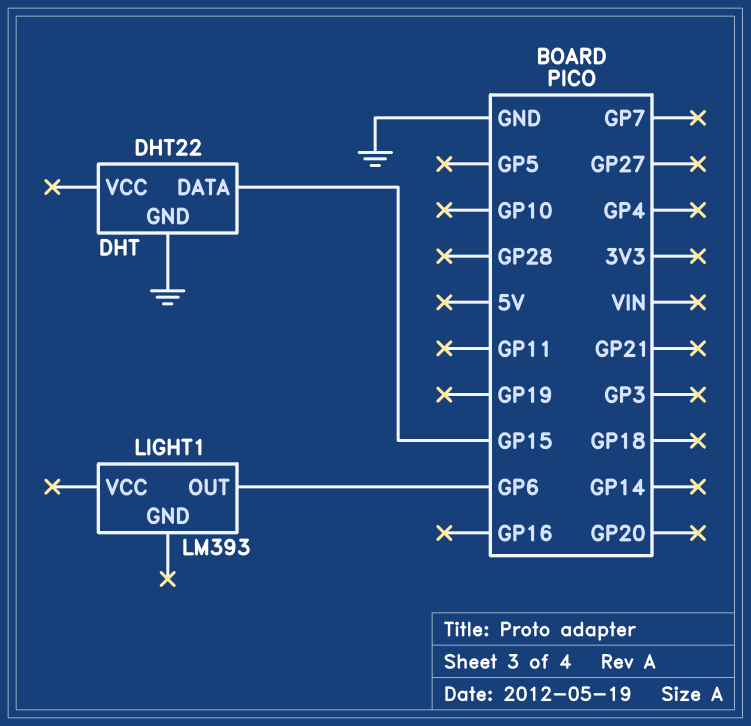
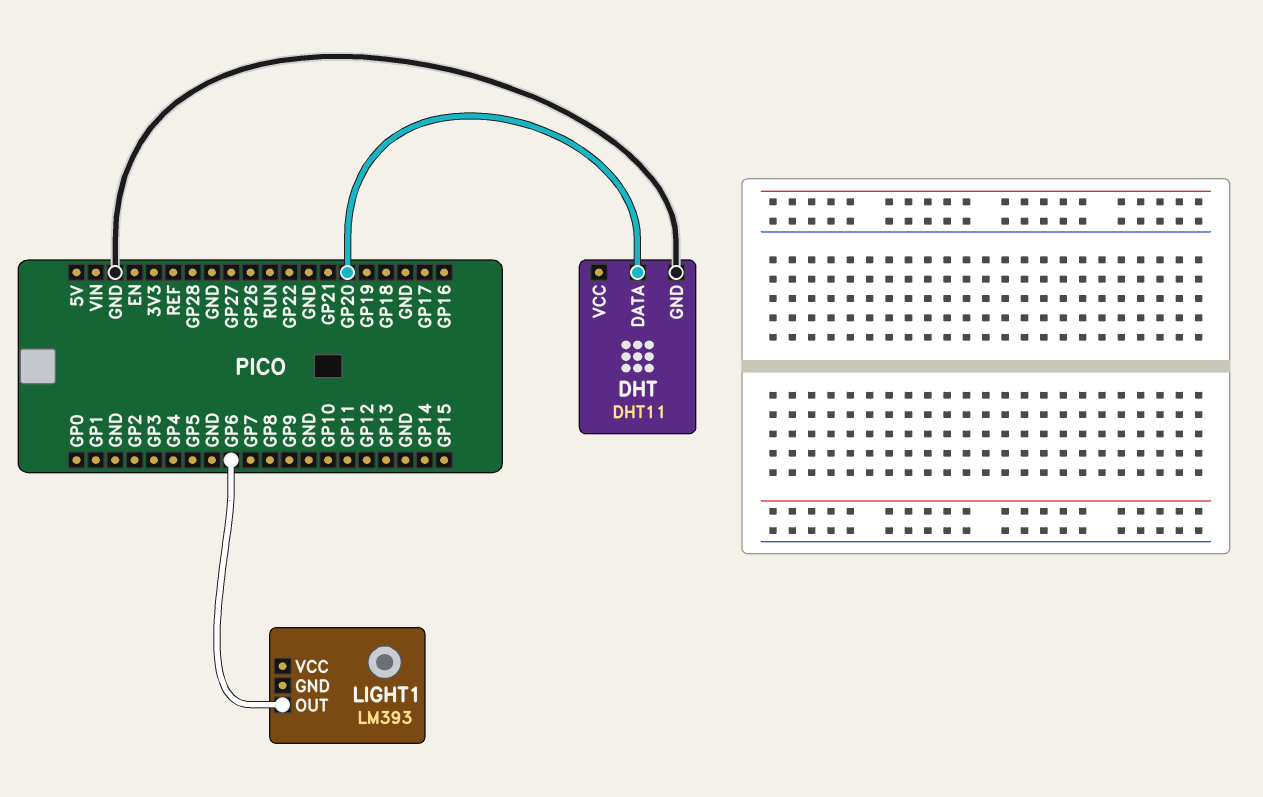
DHT: DHT22 -> DHT11
DHT pin DATA: GP15 -> GP20

